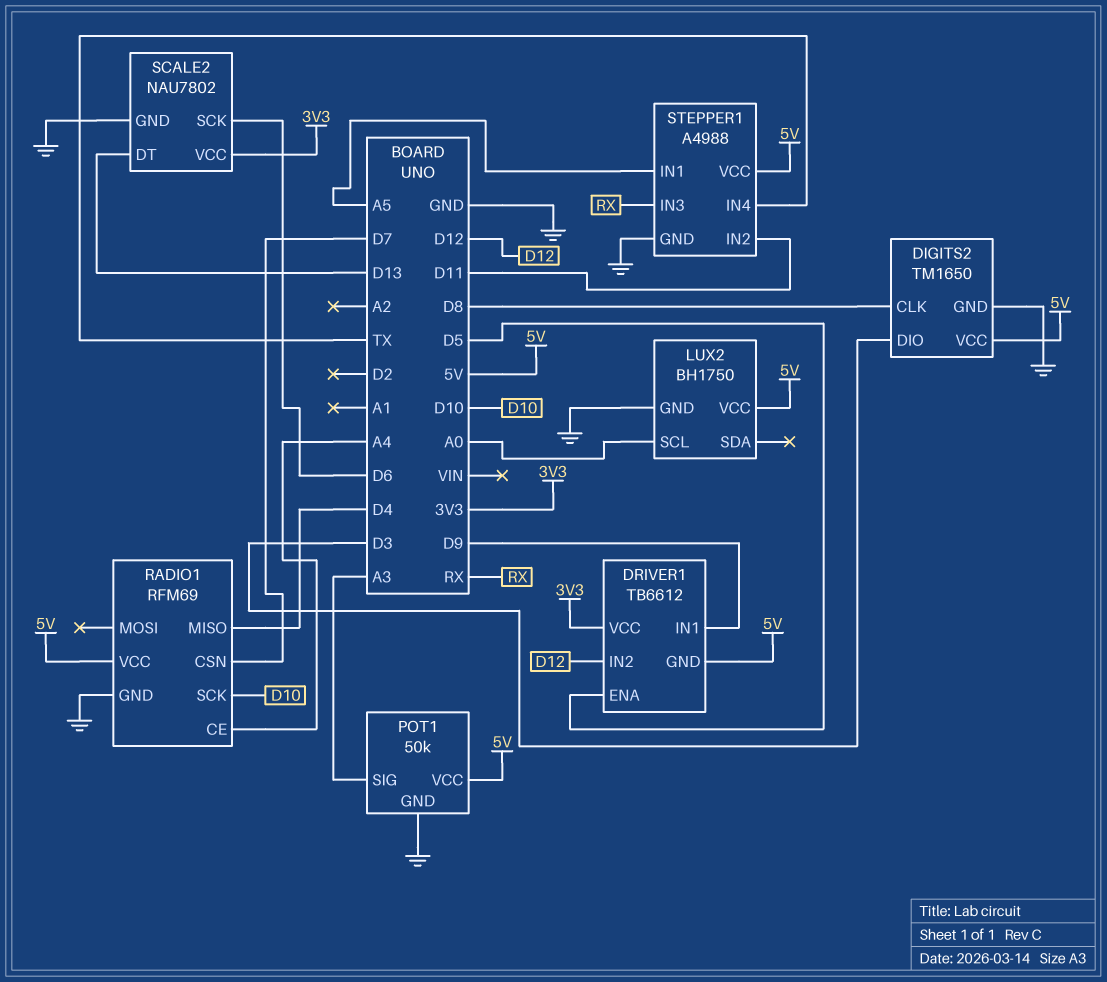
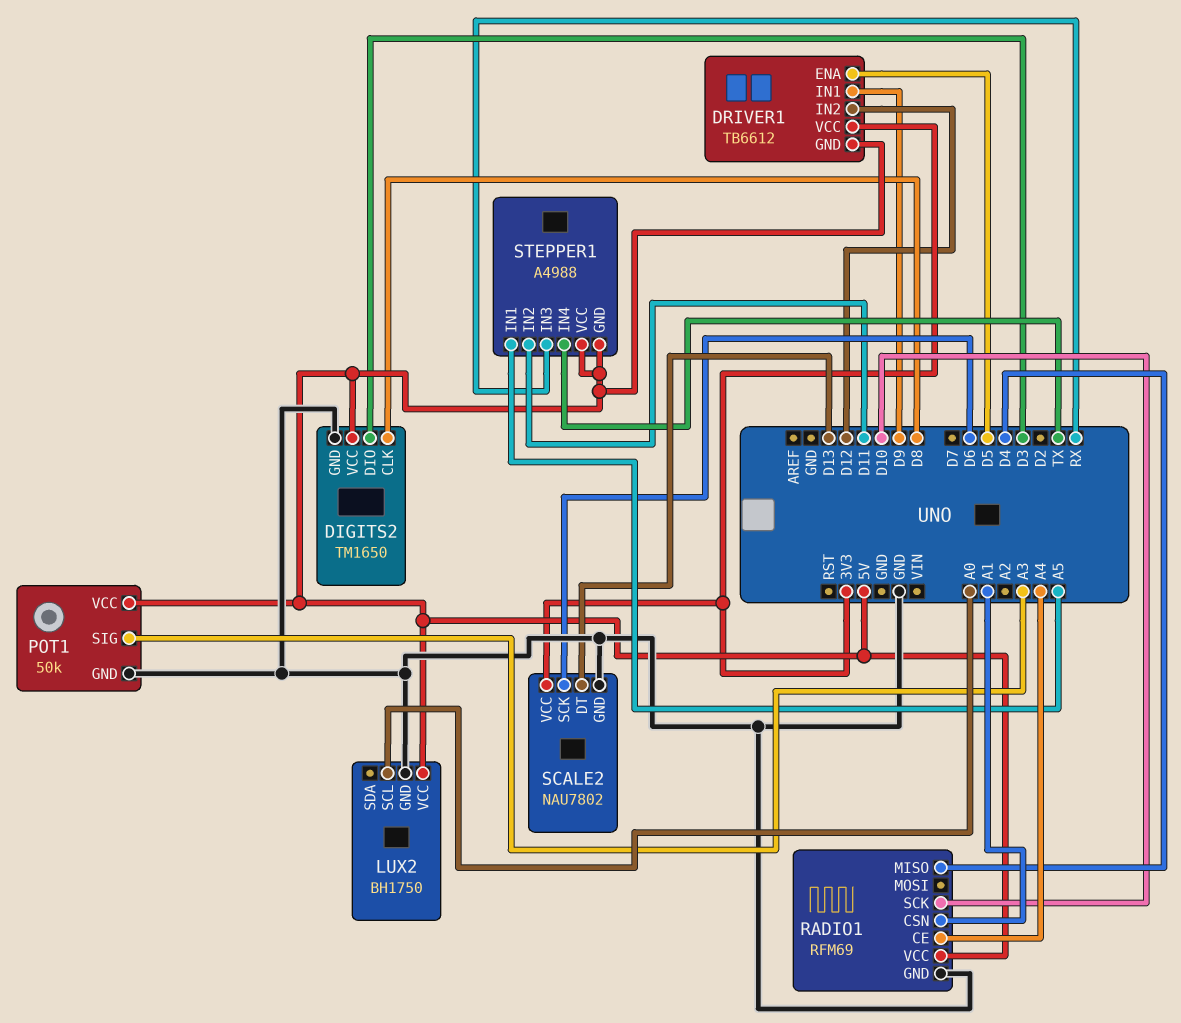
RADIO1 pin CSN: D7 -> A1
STEPPER1 pin GND: GND -> 5V

